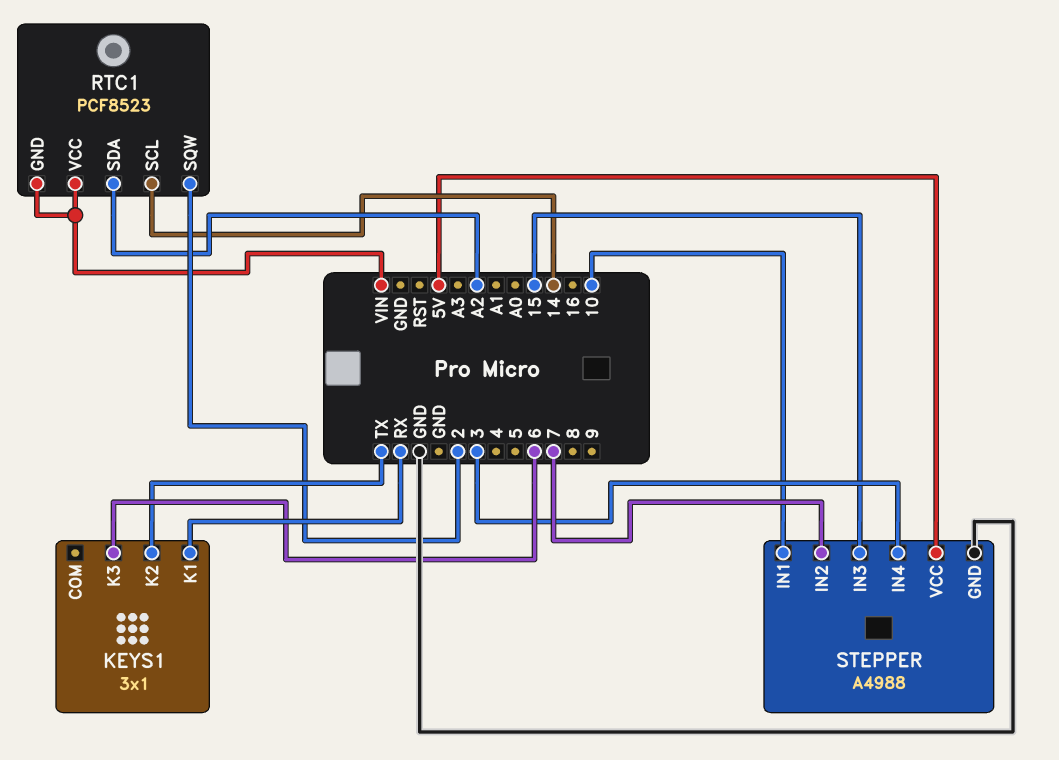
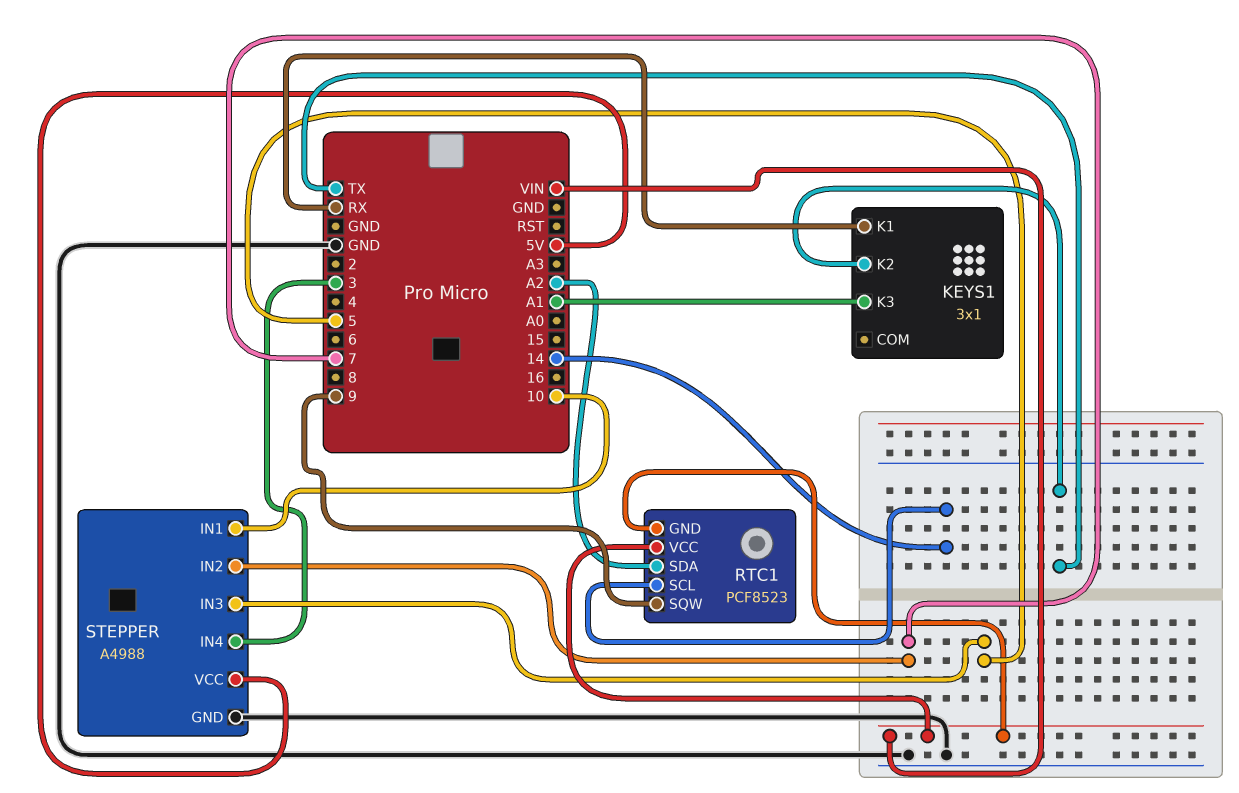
KEYS1 pin K3: 6 -> A1
RTC1 pin SQW: 2 -> 9
STEPPER pin IN3: 15 -> 5

